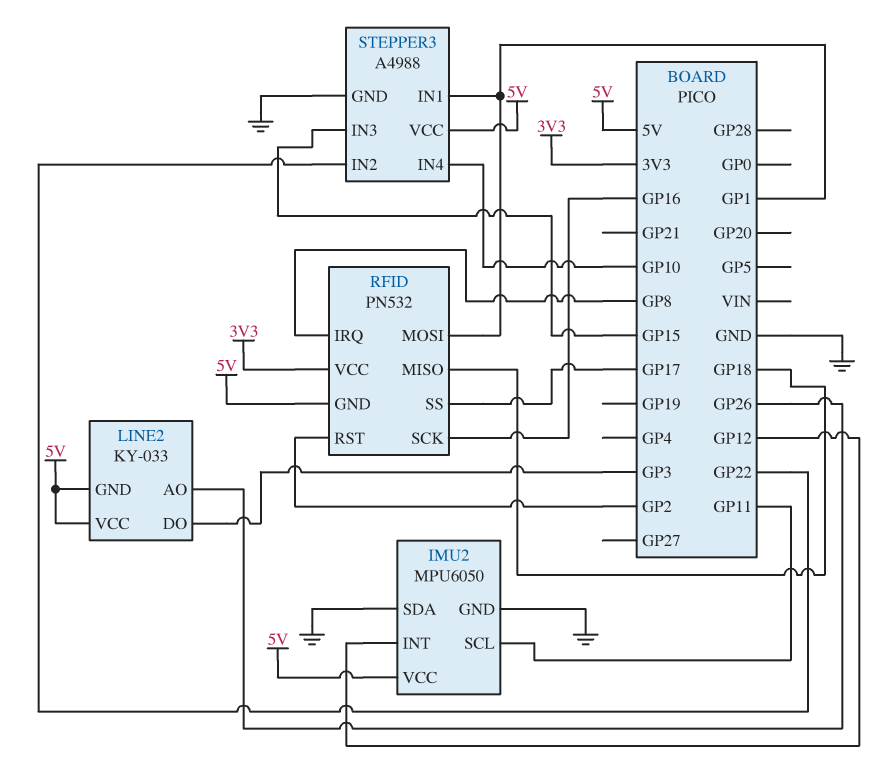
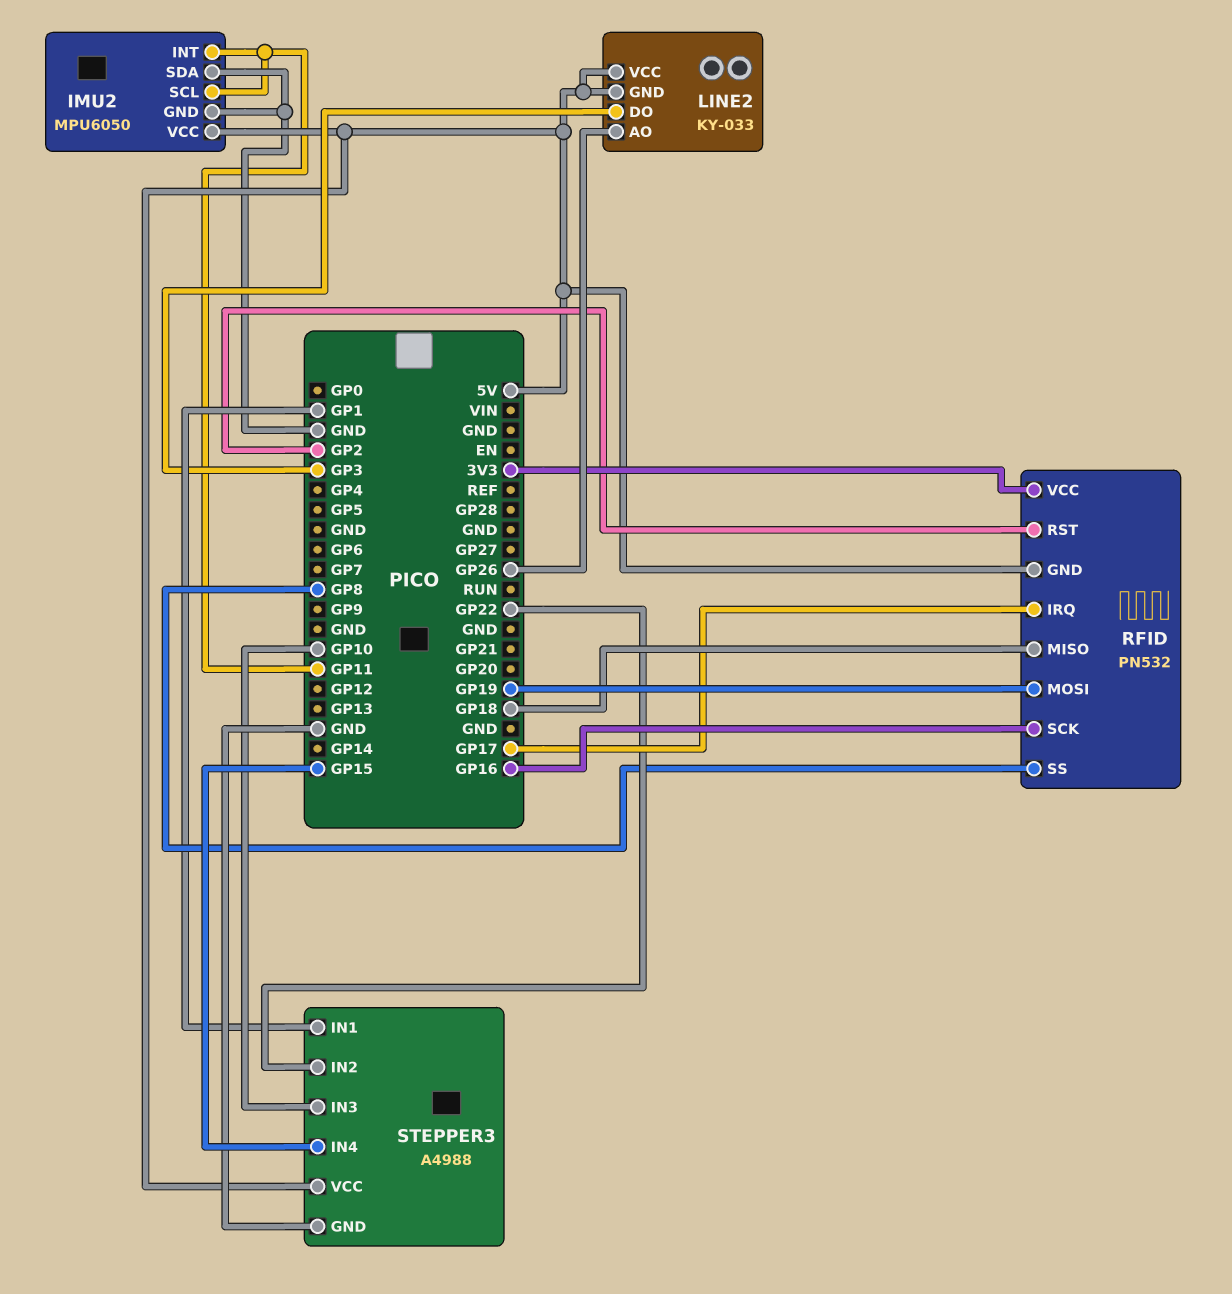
IMU2 pin INT: GP12 -> GP11
RFID pin IRQ: GP8 -> GP17
RFID pin MOSI: GP1 -> GP19
RFID pin SS: GP17 -> GP8
STEPPER3 pin IN3: GP15 -> GP10
STEPPER3 pin IN4: GP10 -> GP15

